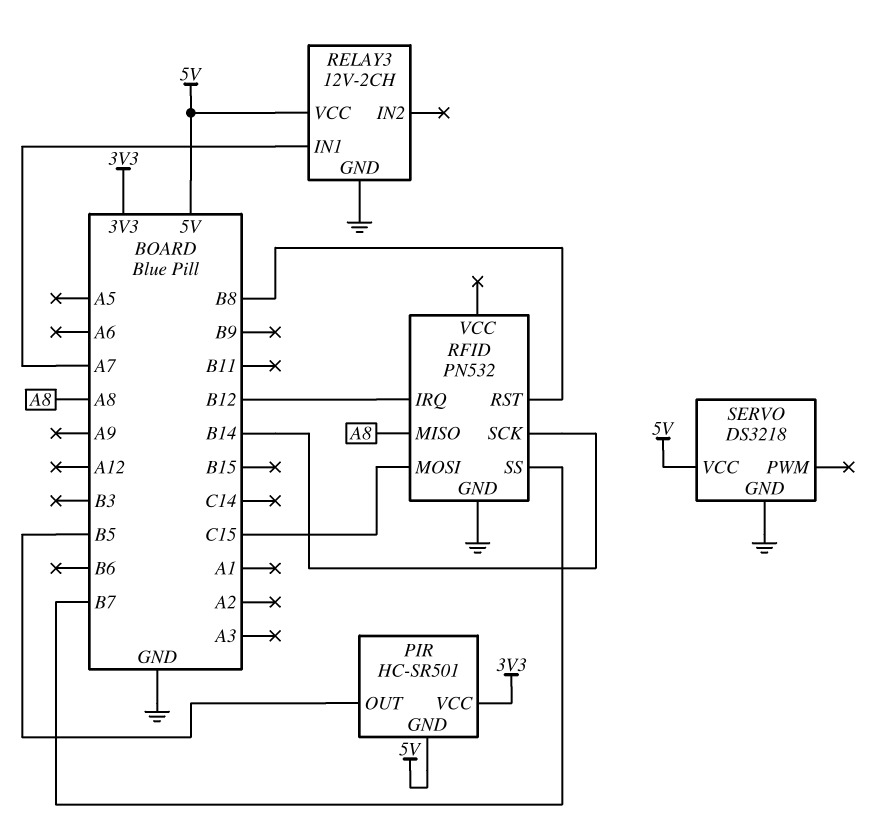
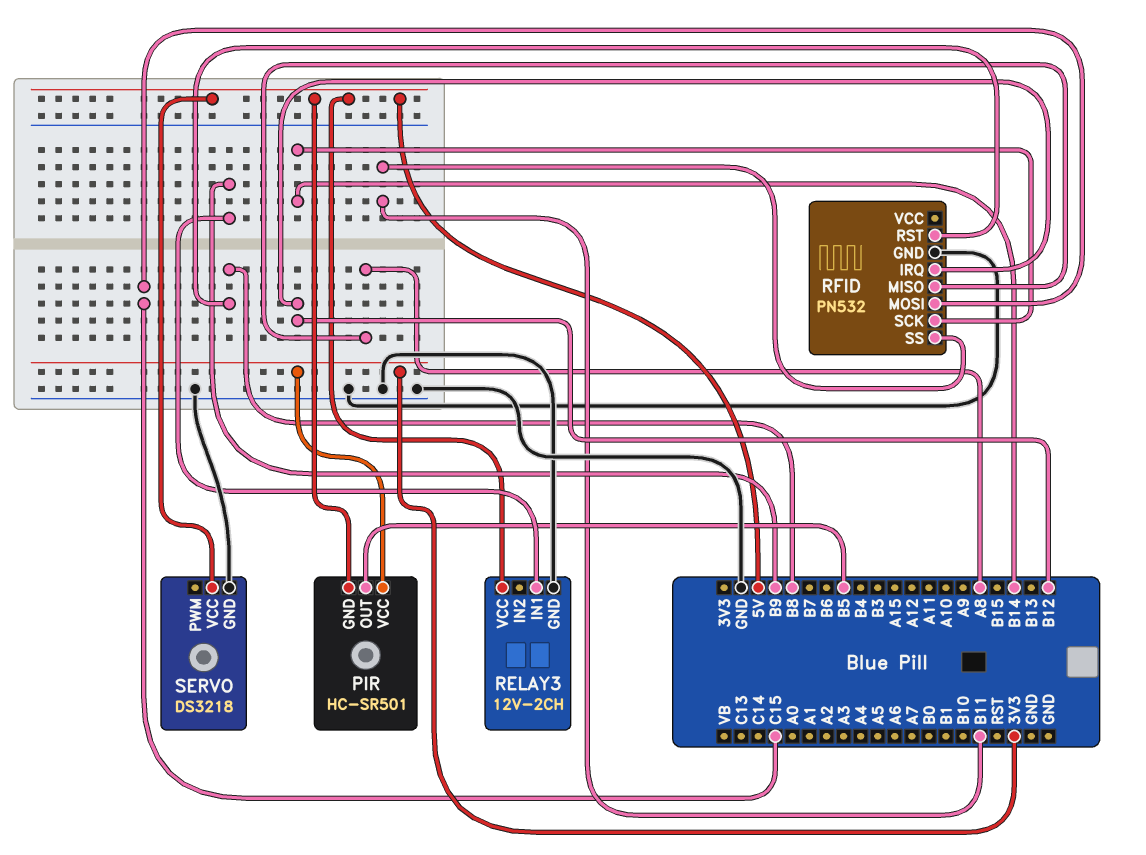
RELAY3 pin IN1: A7 -> B9
RFID pin SS: B7 -> B11

